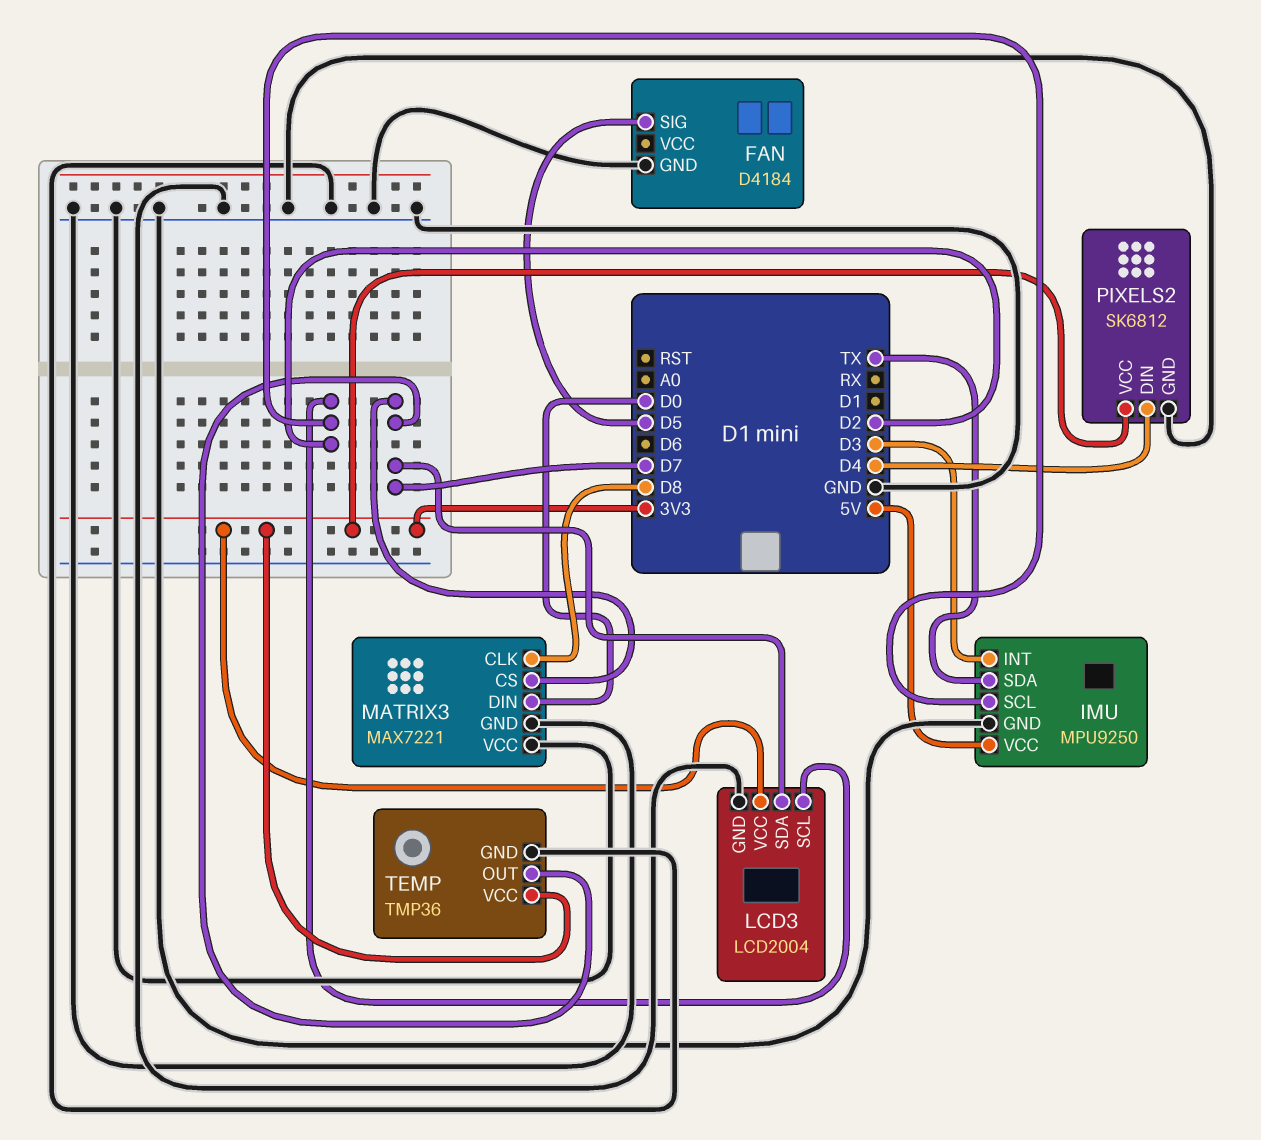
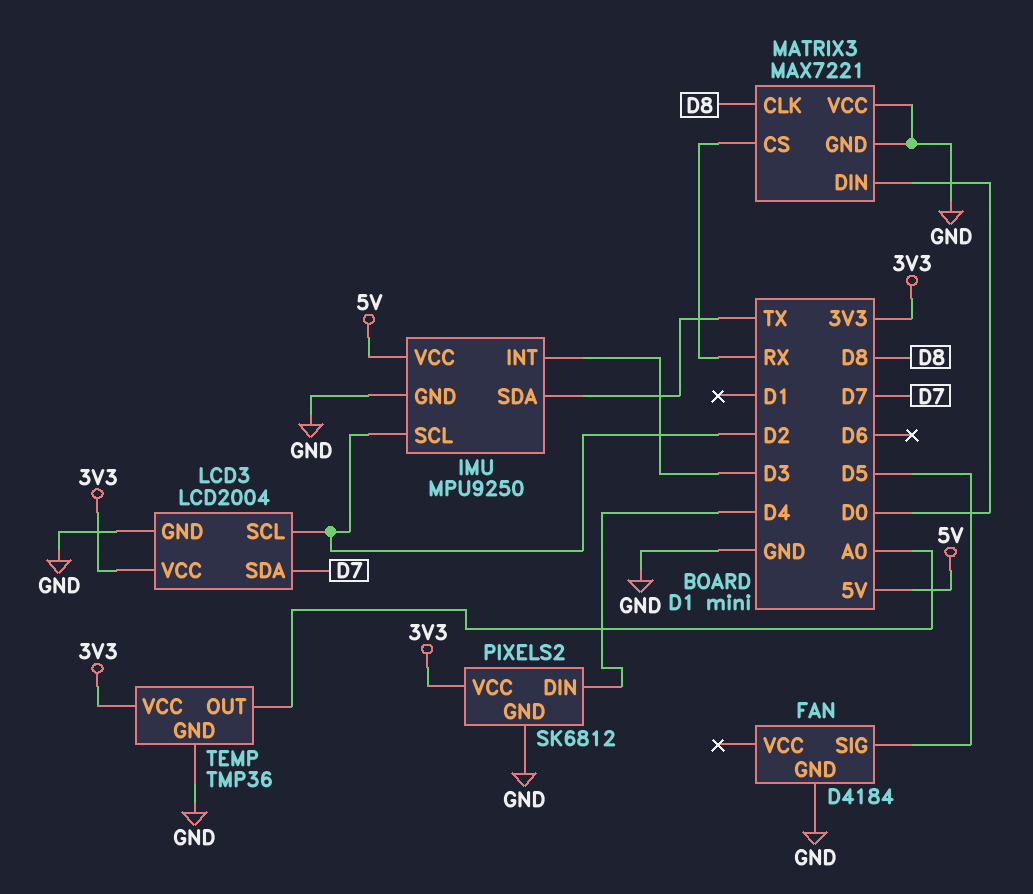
MATRIX3 pin CS: D7 -> RX
TEMP pin OUT: D7 -> A0

